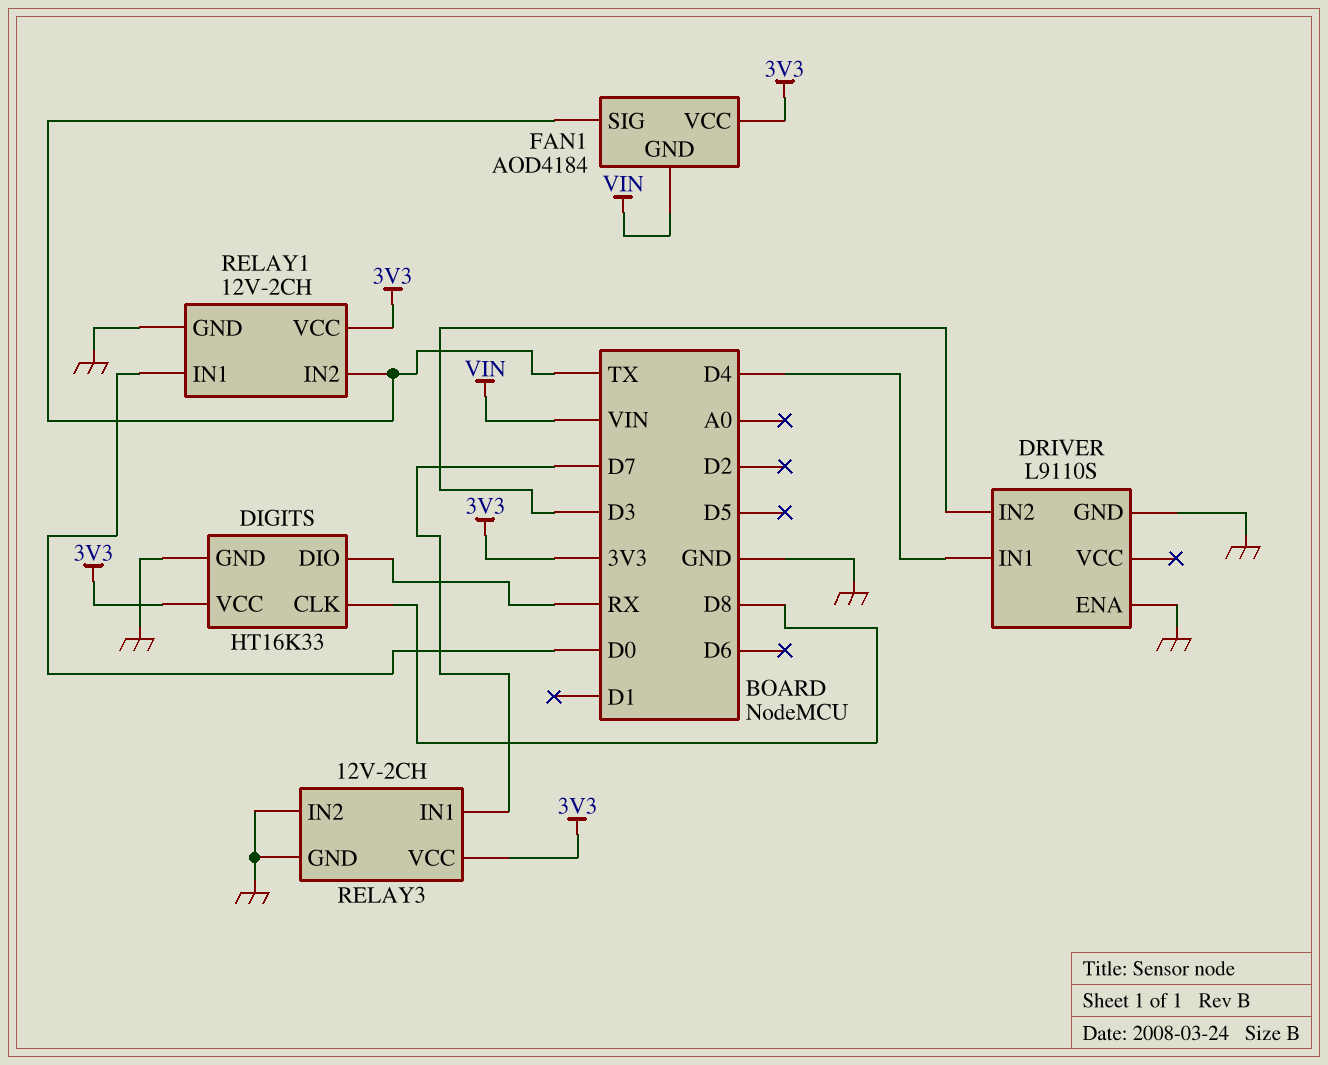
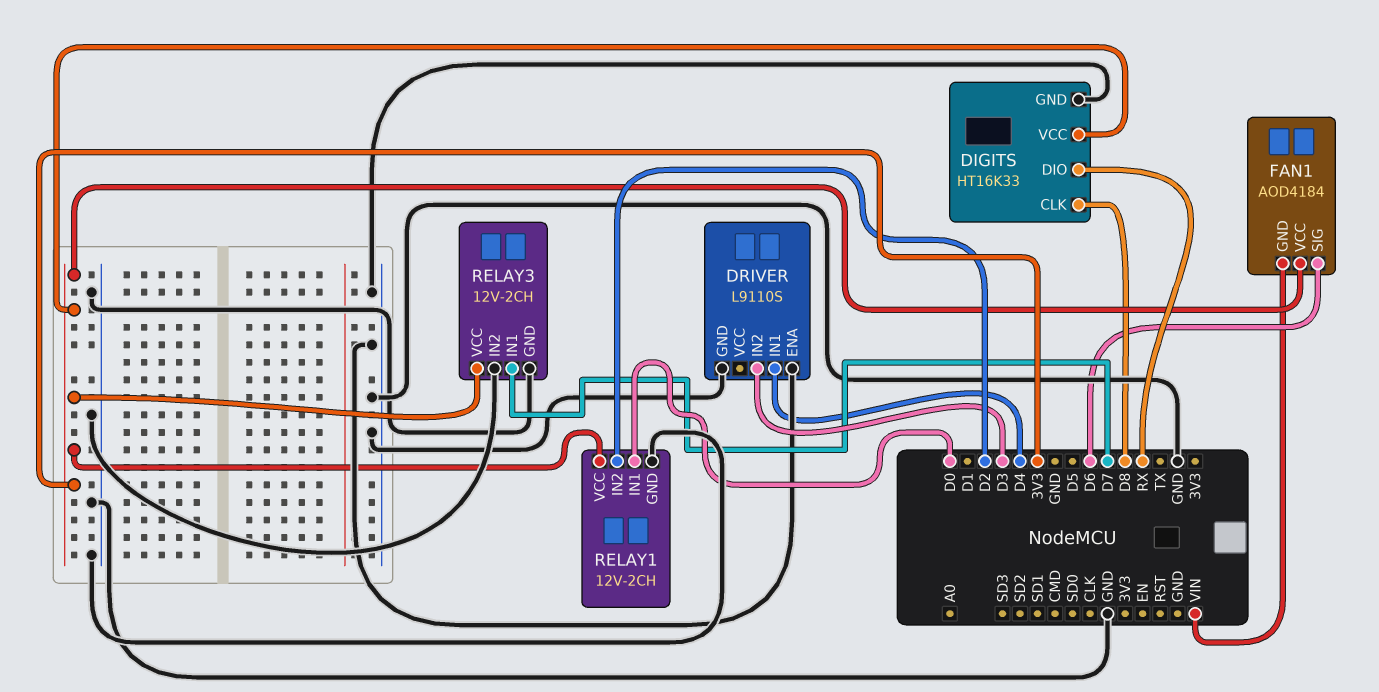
FAN1 pin SIG: TX -> D6
RELAY1 pin IN2: TX -> D2

